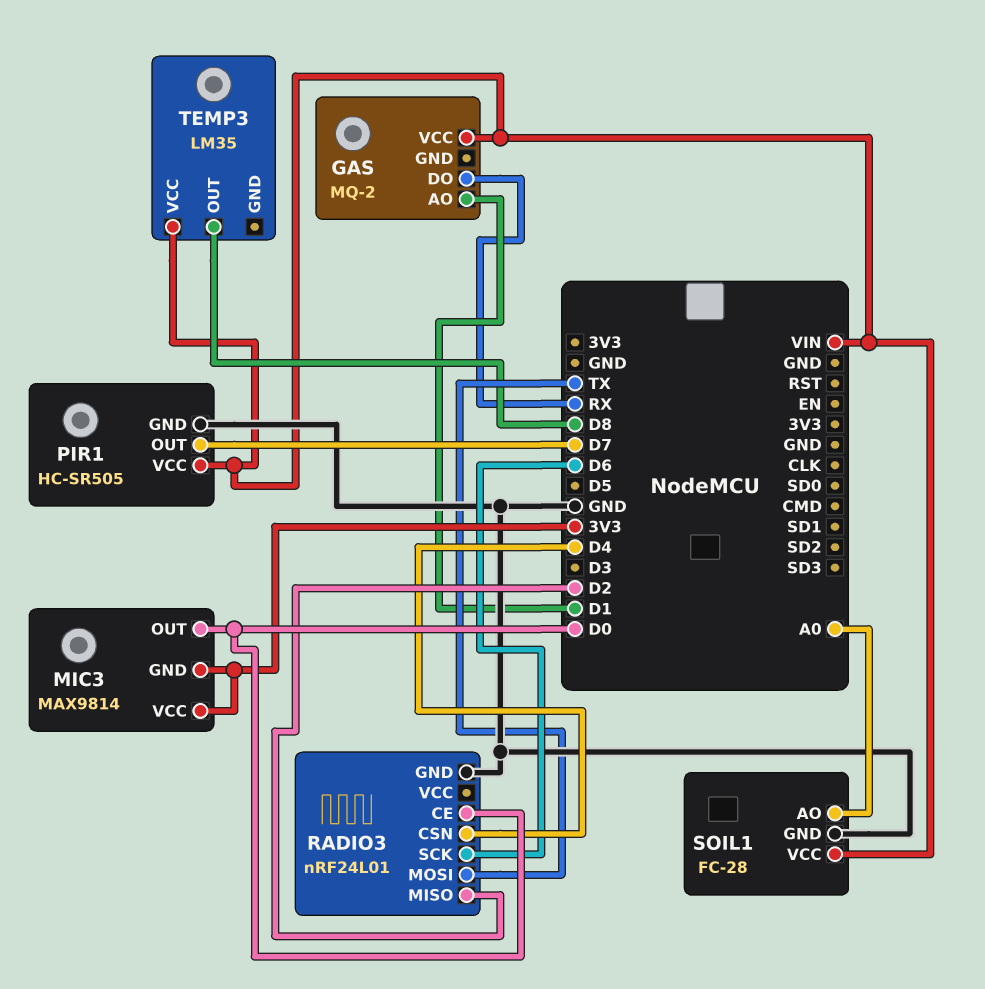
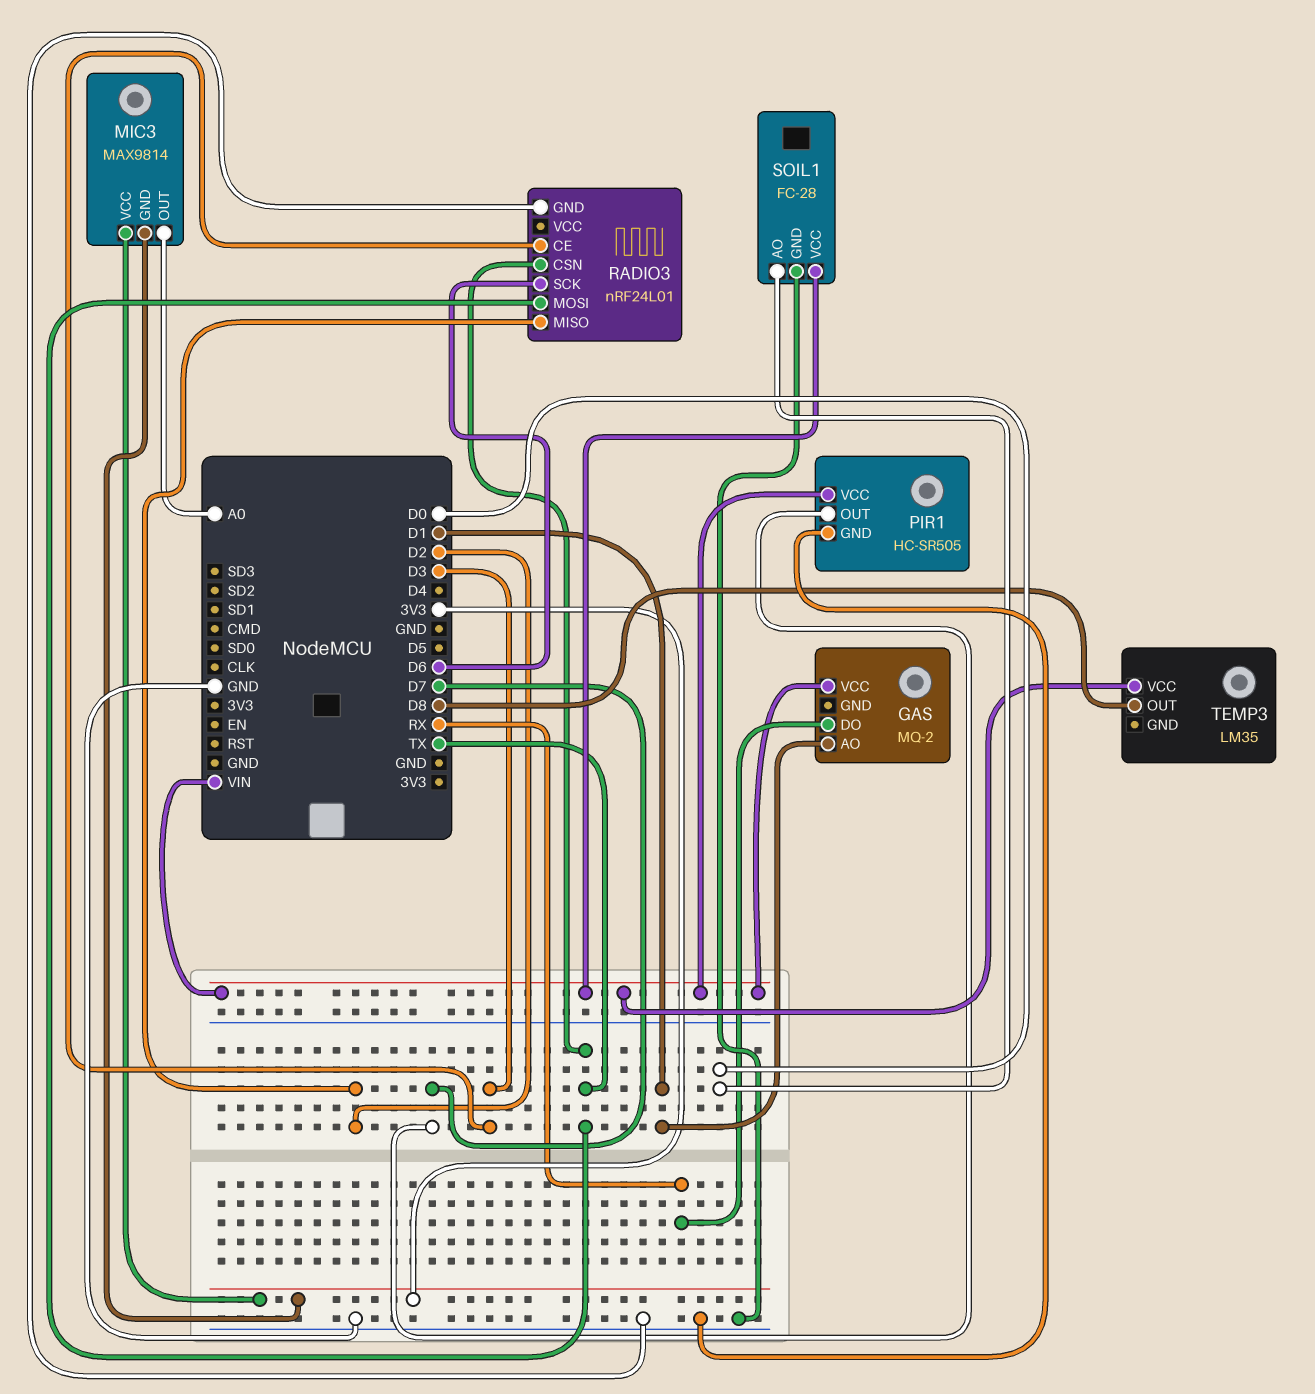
MIC3 pin OUT: D0 -> A0
RADIO3 pin CE: D0 -> D3
RADIO3 pin CSN: D4 -> TX
SOIL1 pin AO: A0 -> D0

